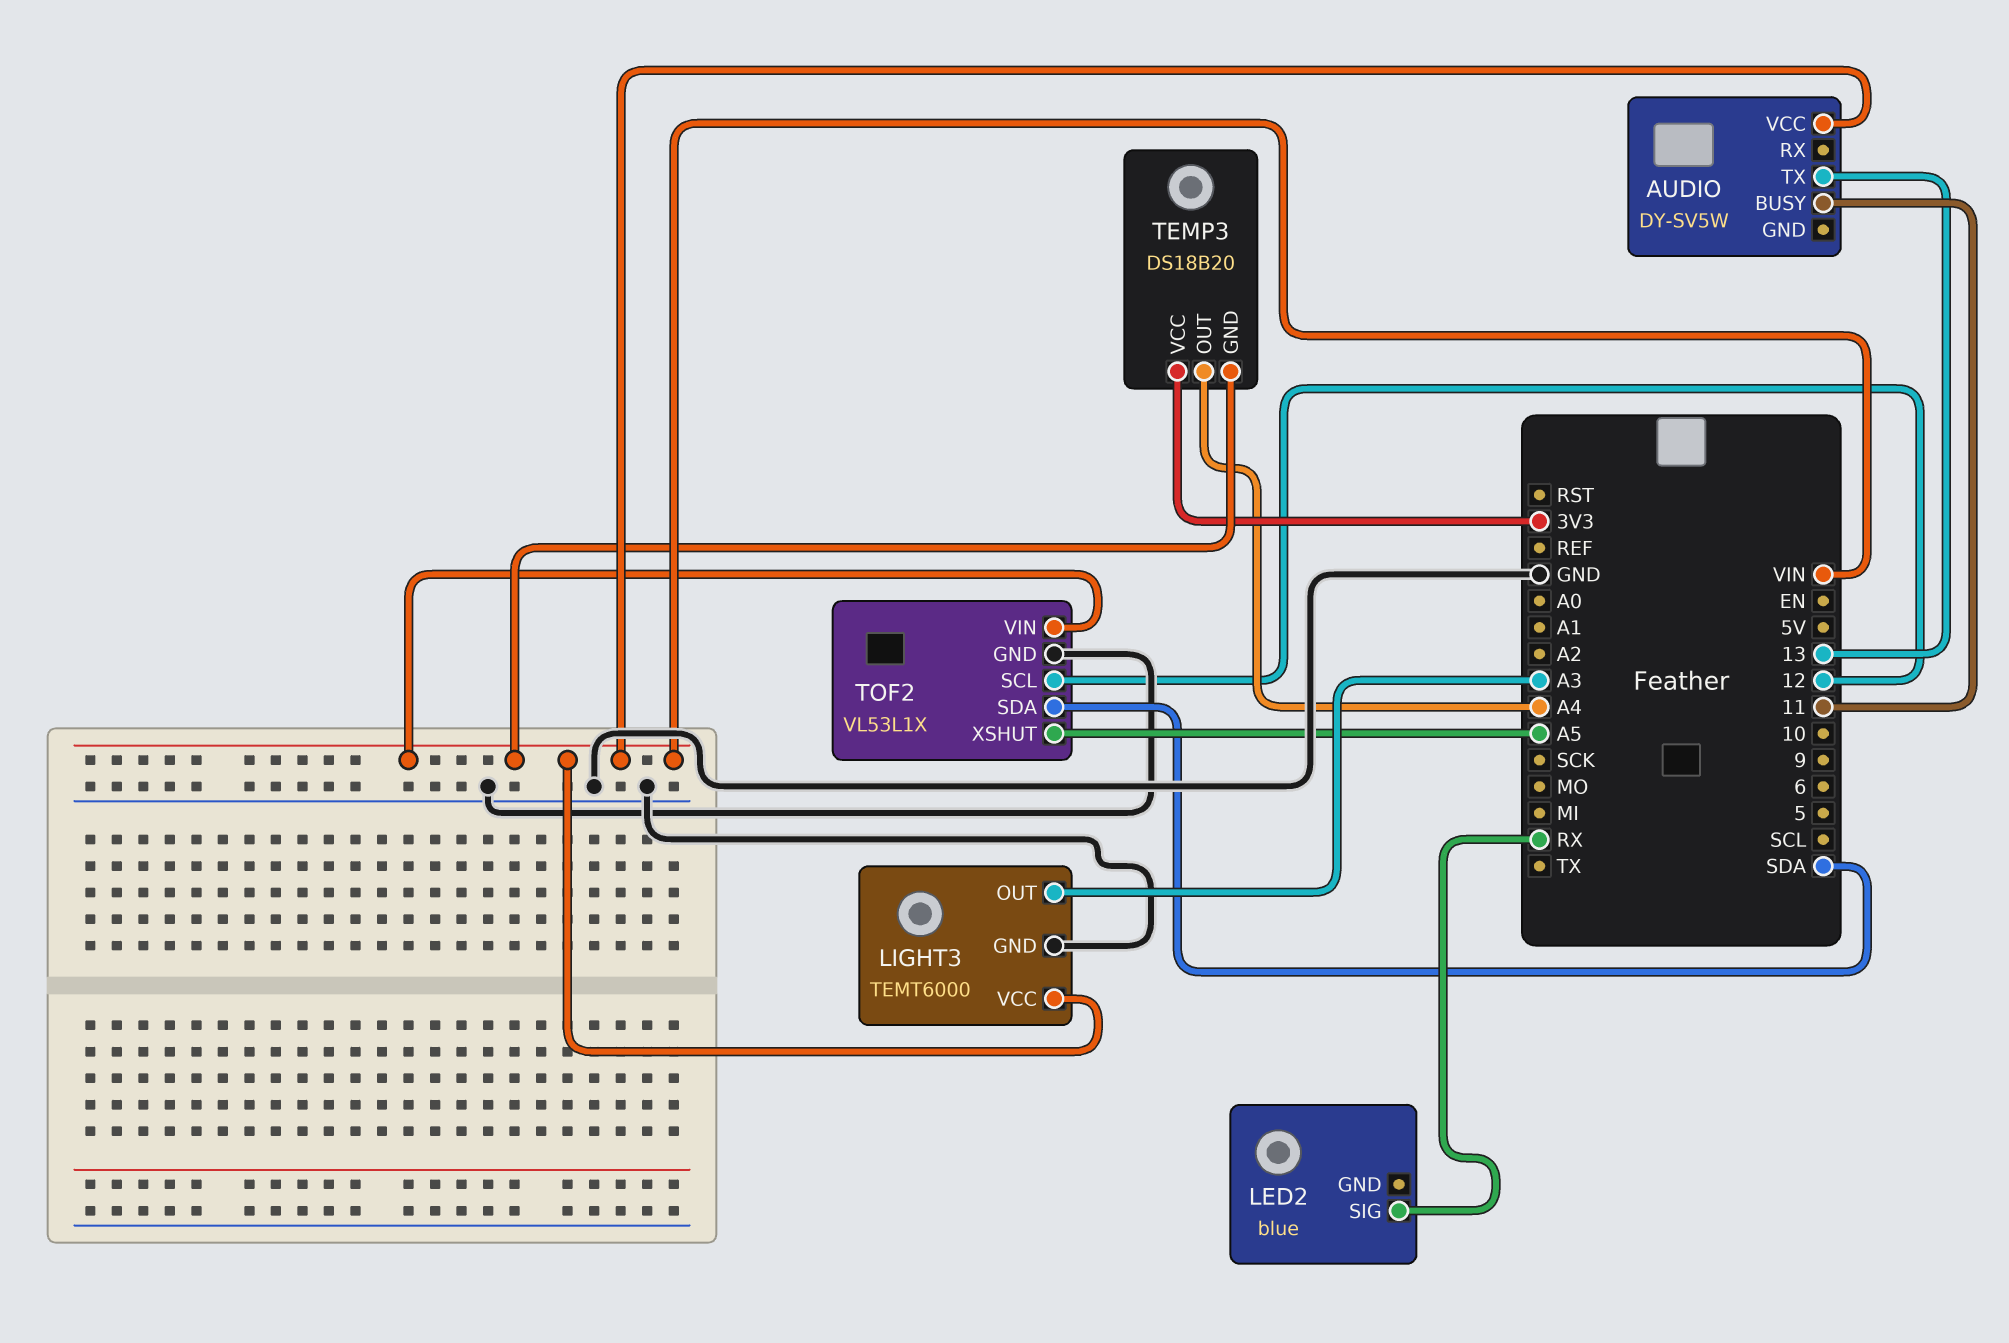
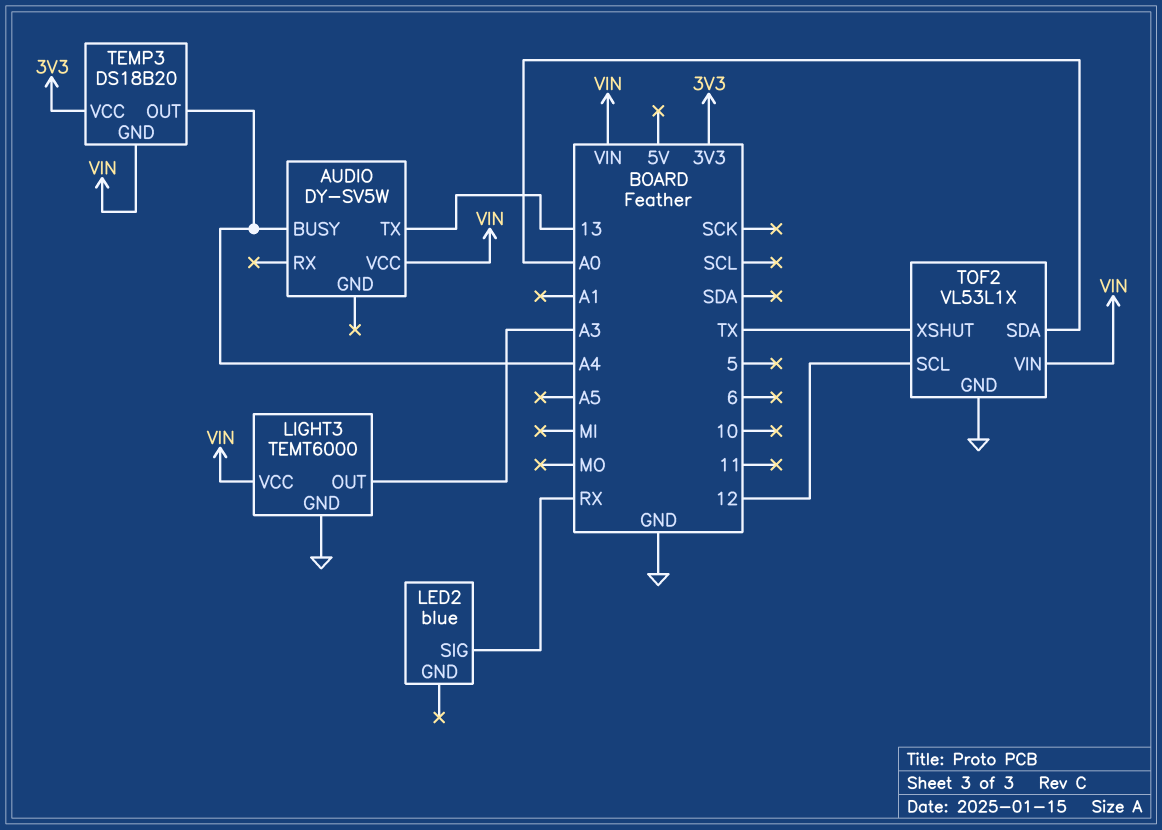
AUDIO pin BUSY: 11 -> A4
TOF2 pin SDA: SDA -> A0
TOF2 pin XSHUT: A5 -> TX

